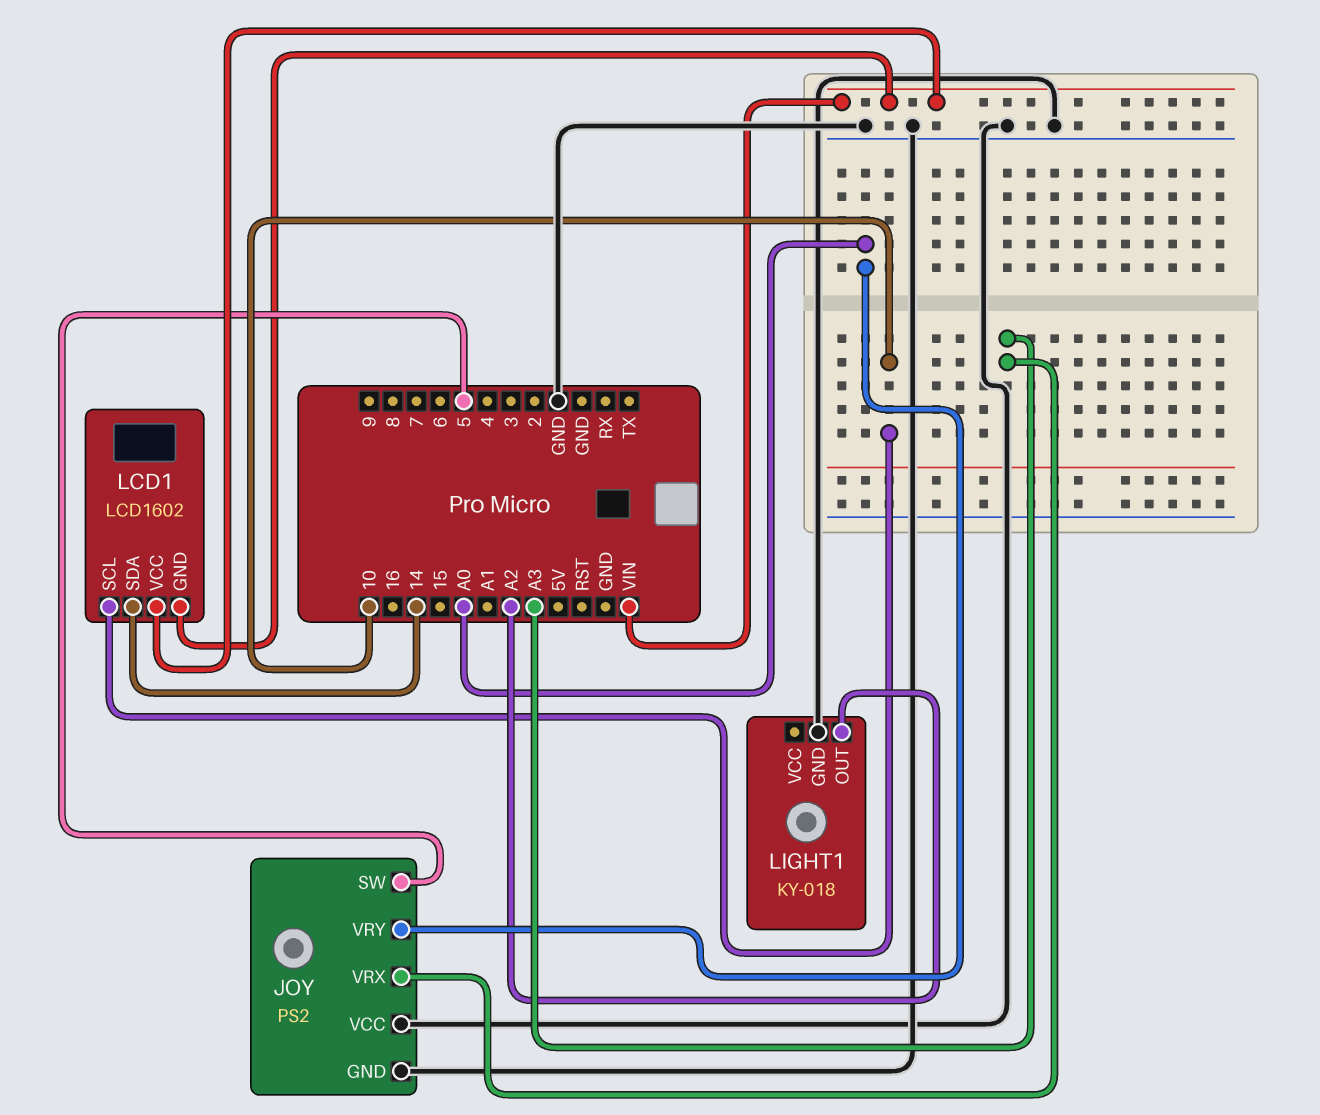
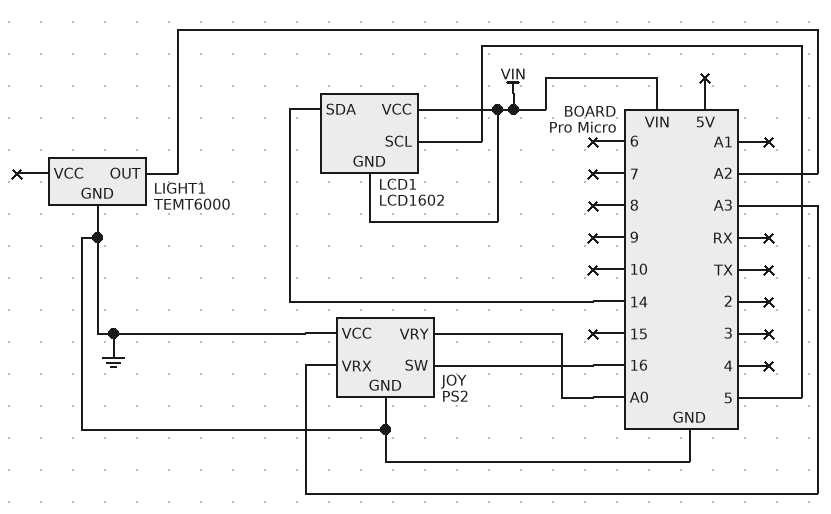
JOY pin SW: 5 -> 16
LCD1 pin SCL: 10 -> 5
LIGHT1: KY-018 -> TEMT6000

